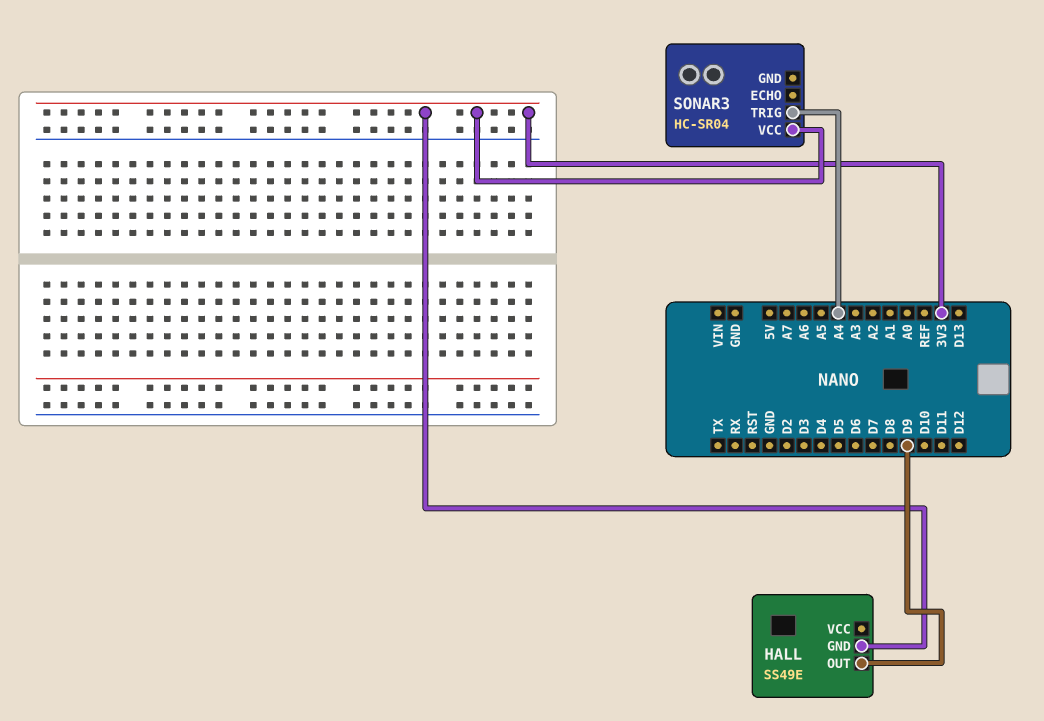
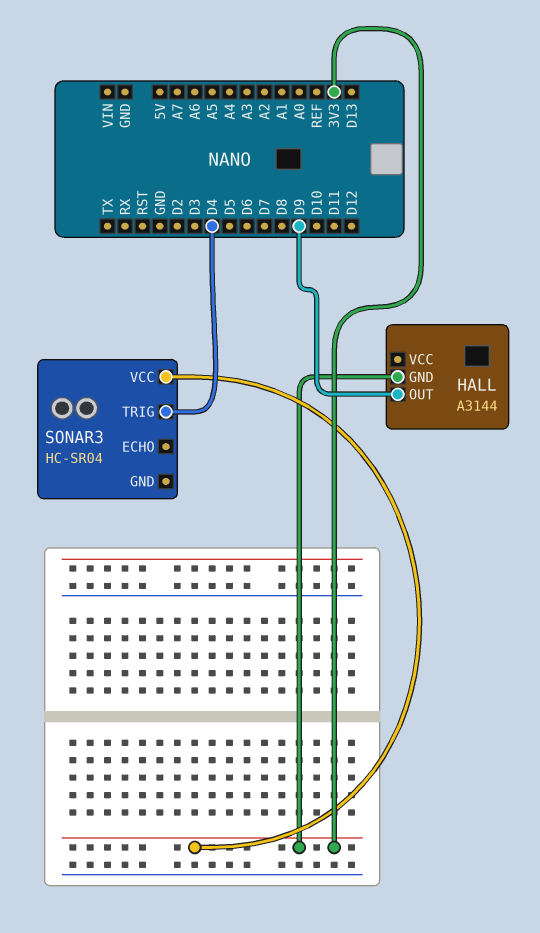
HALL: SS49E -> A3144
SONAR3 pin TRIG: A4 -> D4

